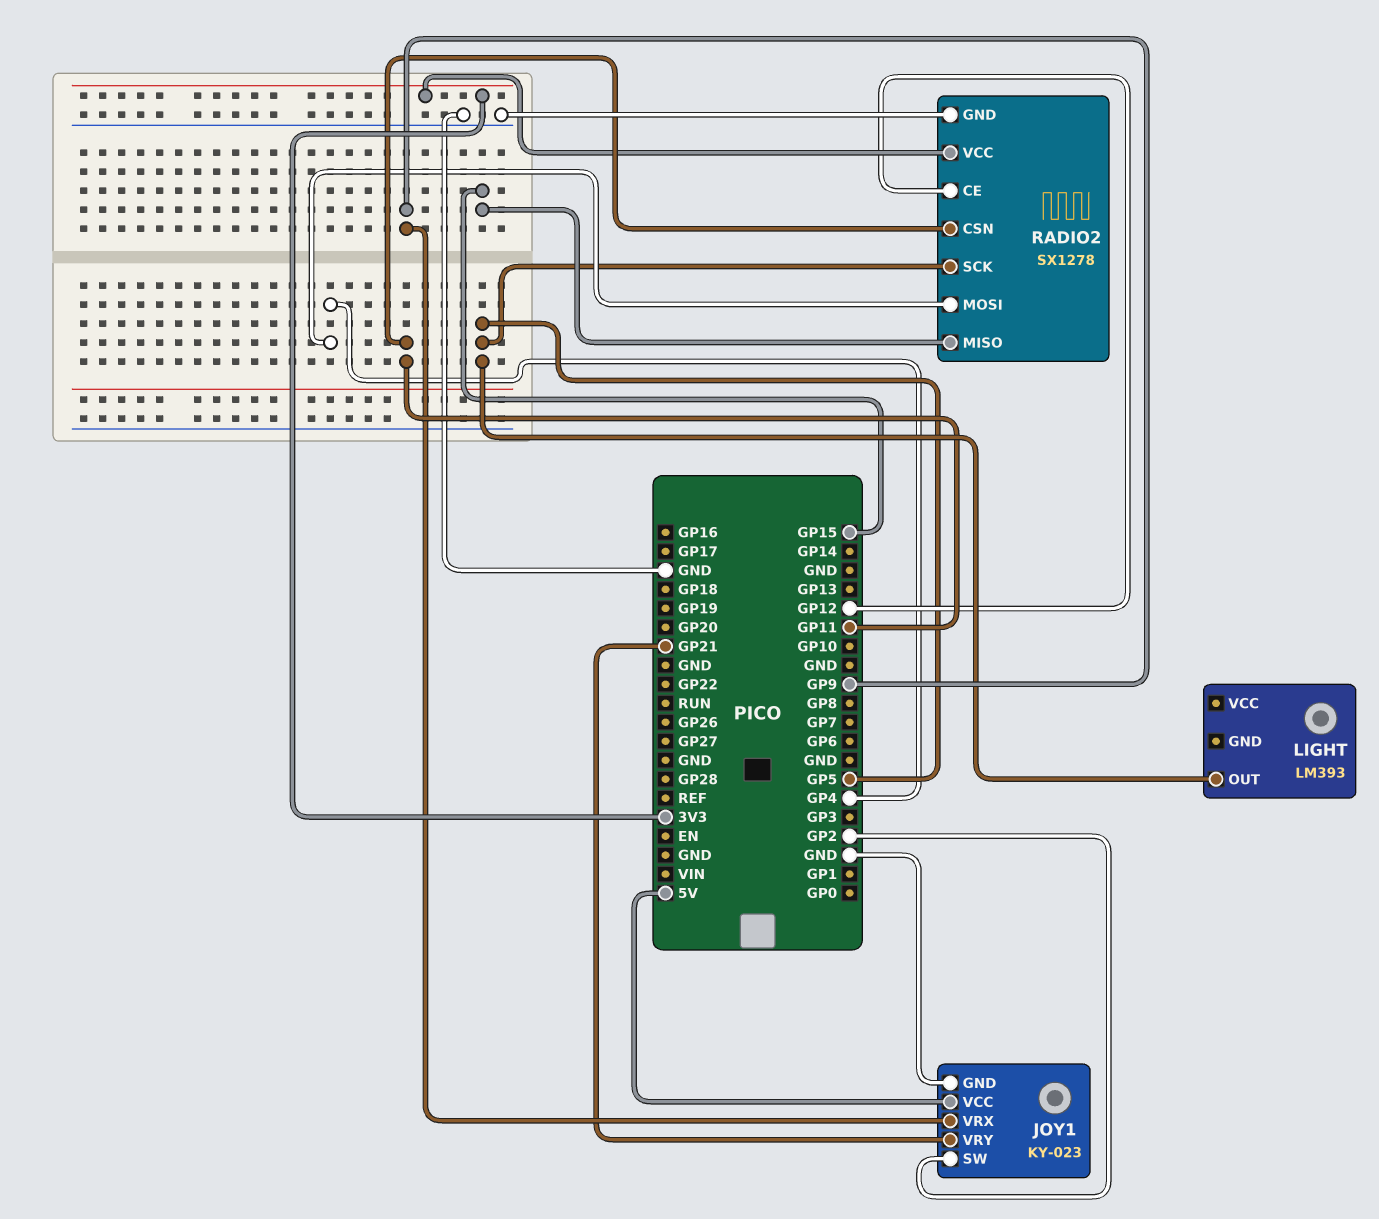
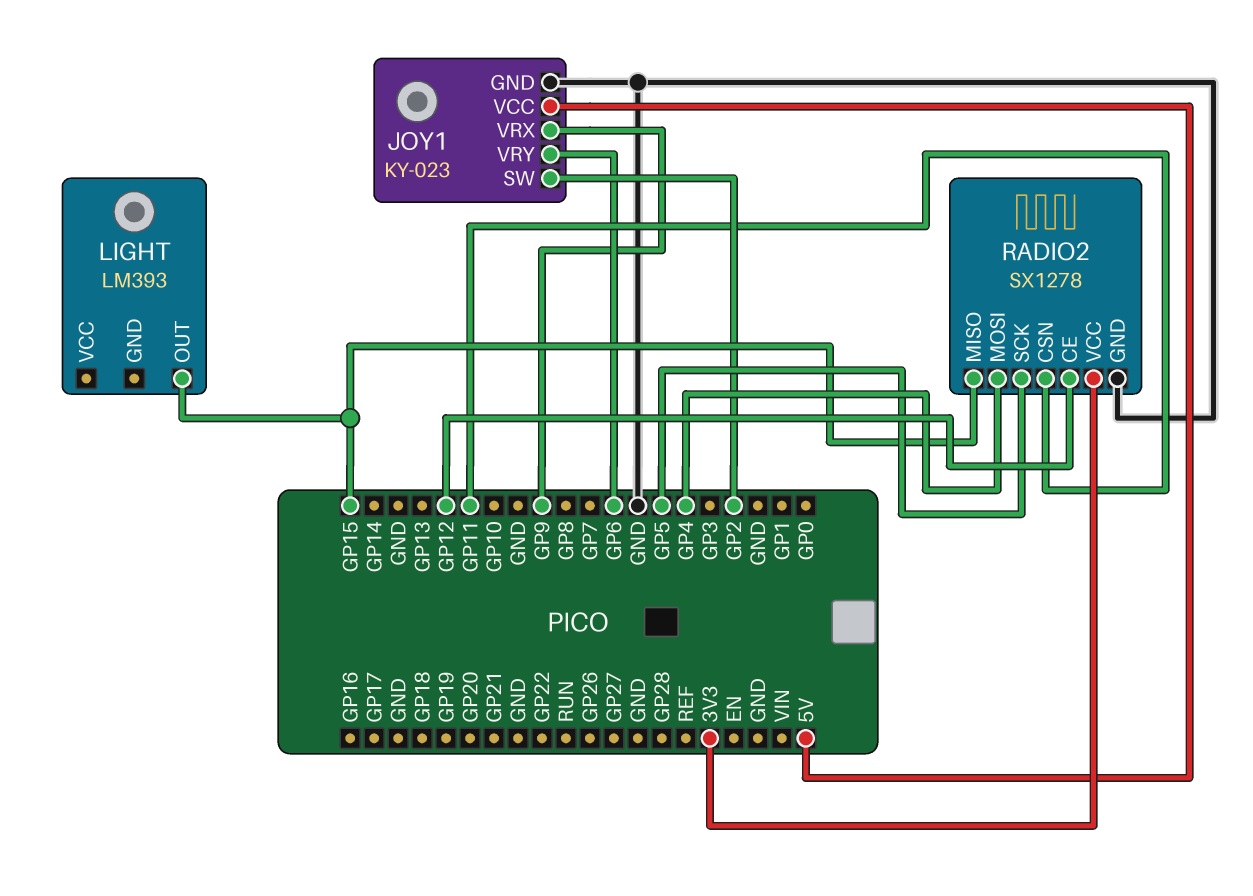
JOY1 pin VRY: GP21 -> GP6
LIGHT pin OUT: GP5 -> GP15

